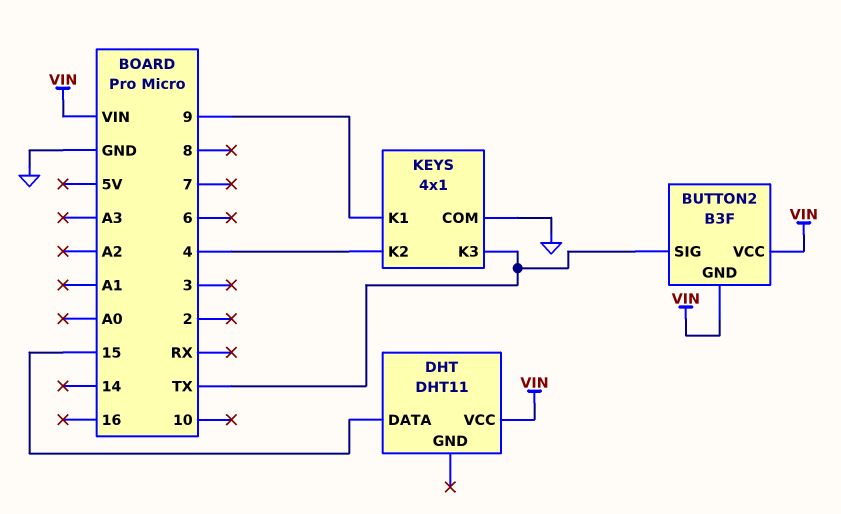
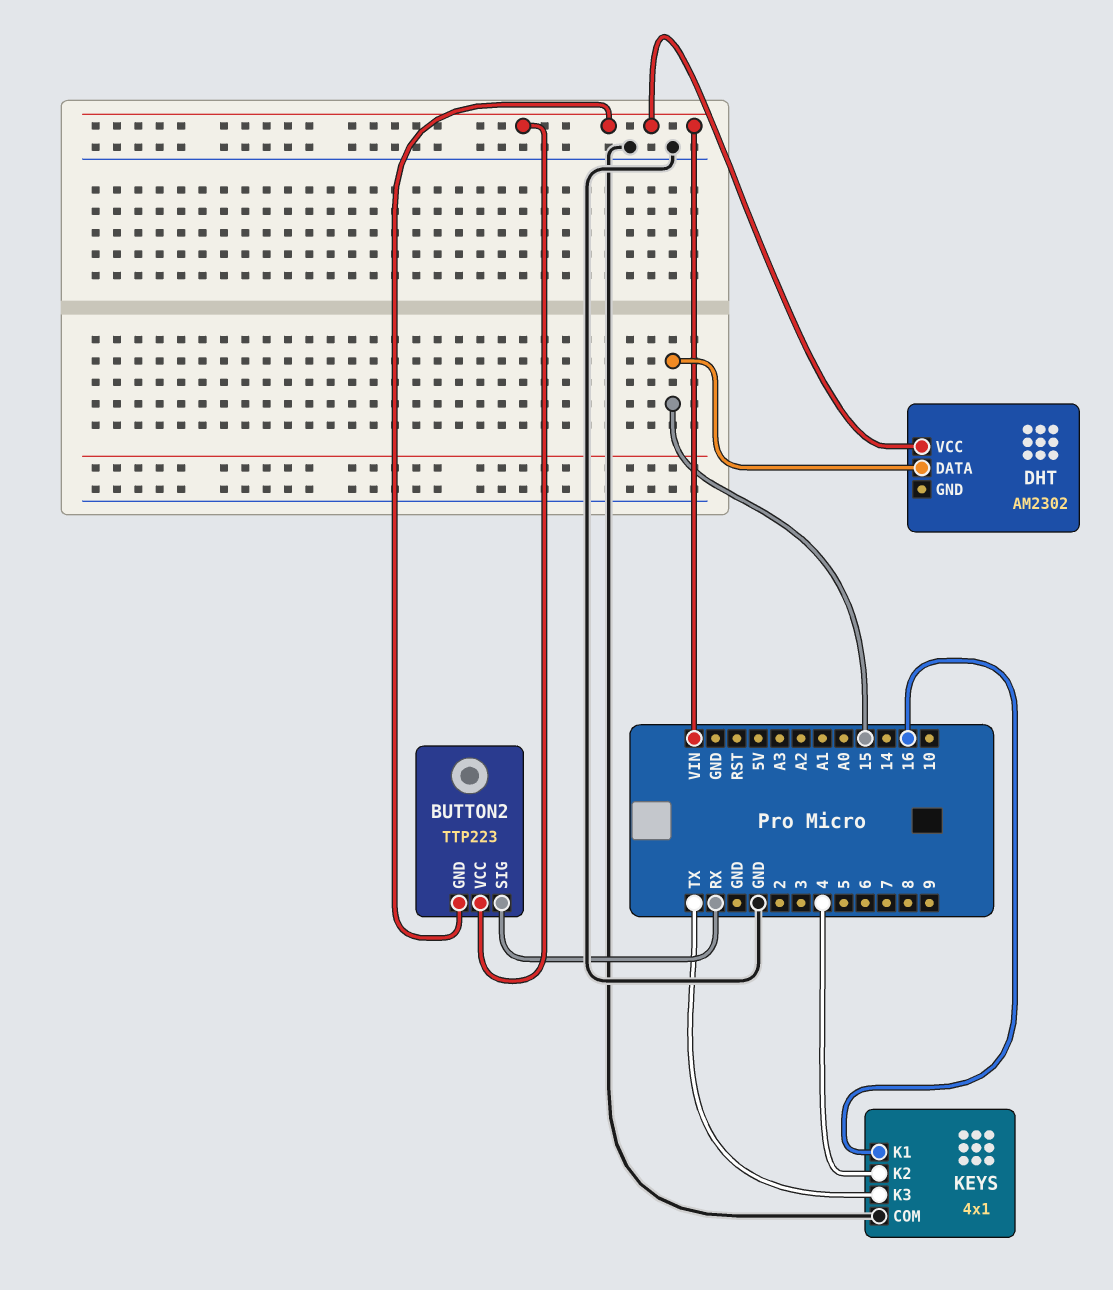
BUTTON2: B3F -> TTP223
BUTTON2 pin SIG: TX -> RX
DHT: DHT11 -> AM2302
KEYS pin K1: 9 -> 16

